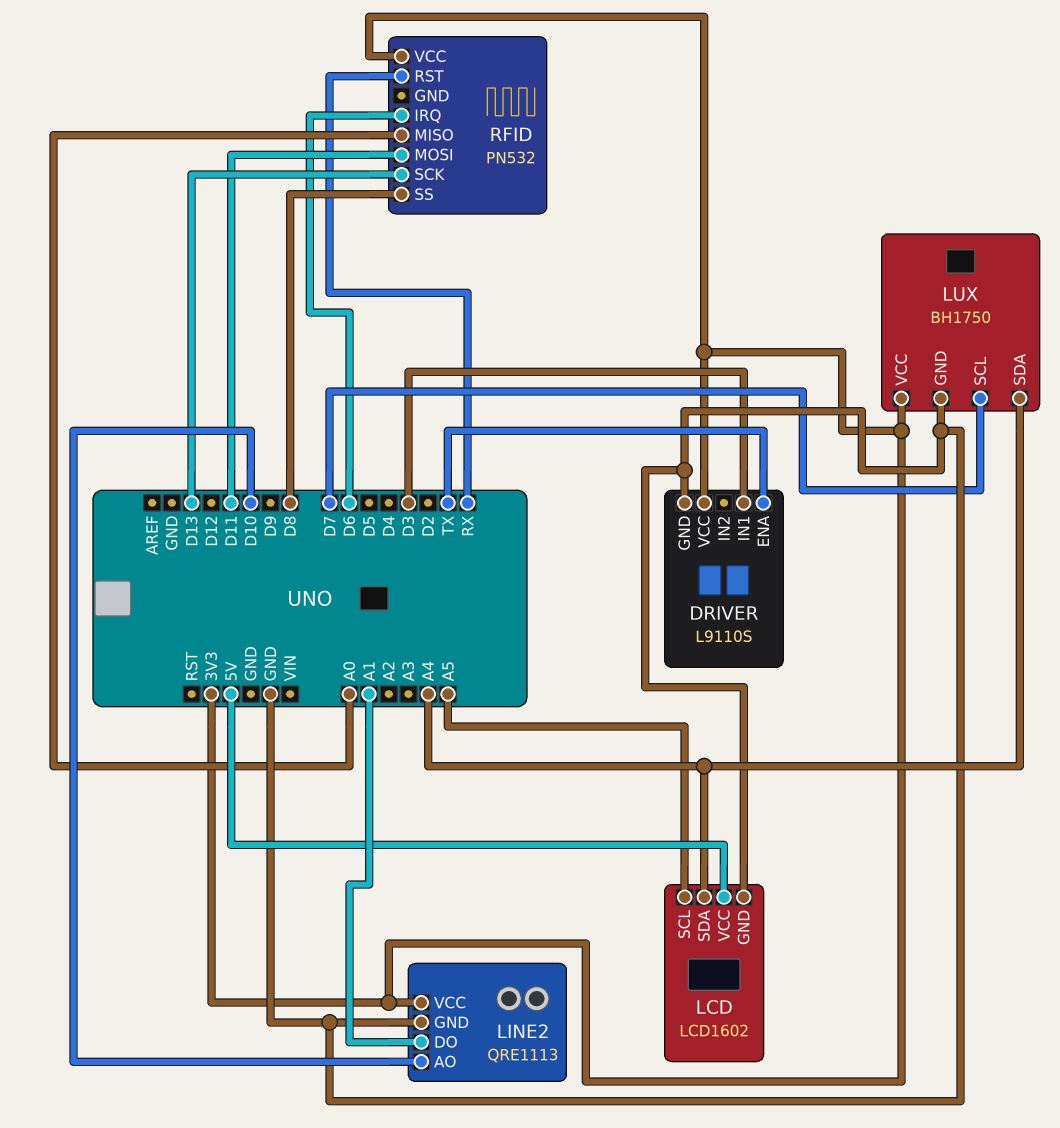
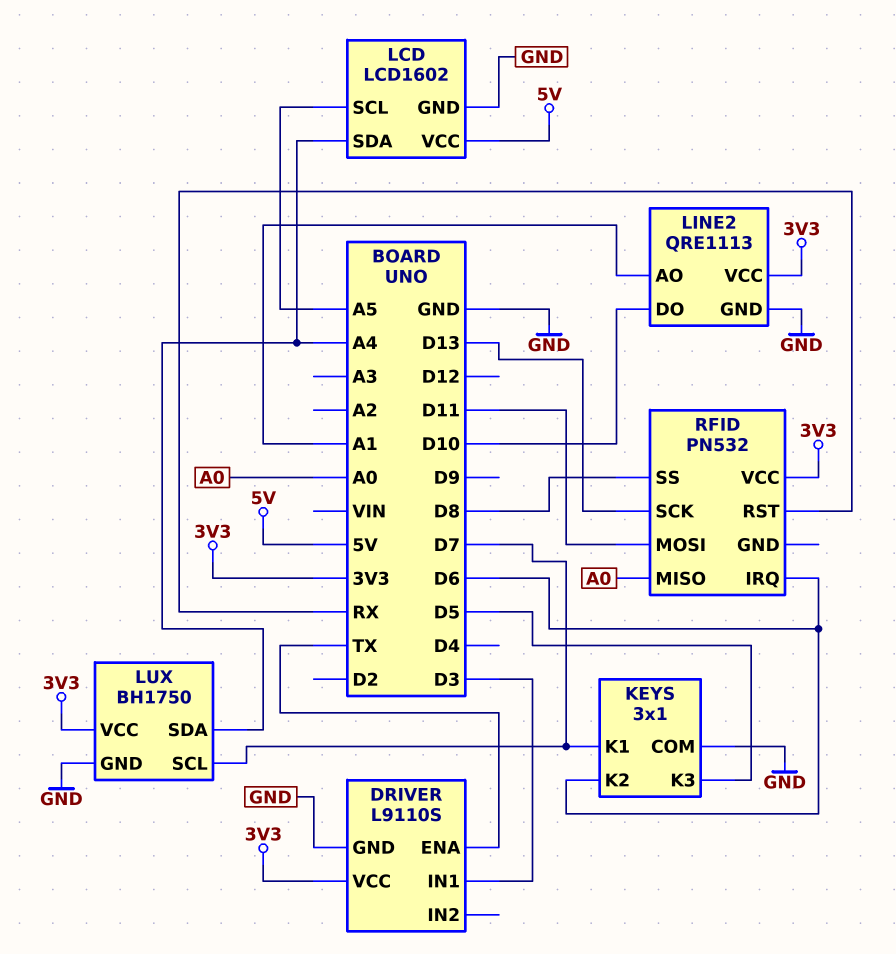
KEYS: none -> 3x1
KEYS pin COM: none -> GND
KEYS pin K1: none -> D7
KEYS pin K2: none -> D6
KEYS pin K3: none -> D5
LINE2 pin AO: D10 -> A1
LINE2 pin DO: A1 -> D10

